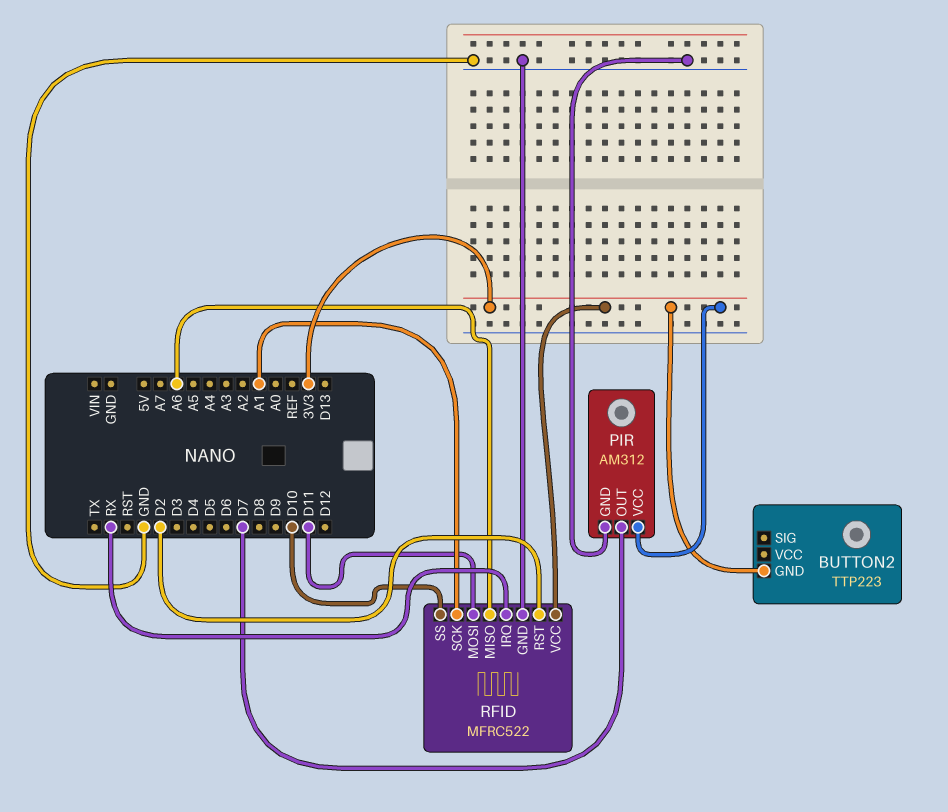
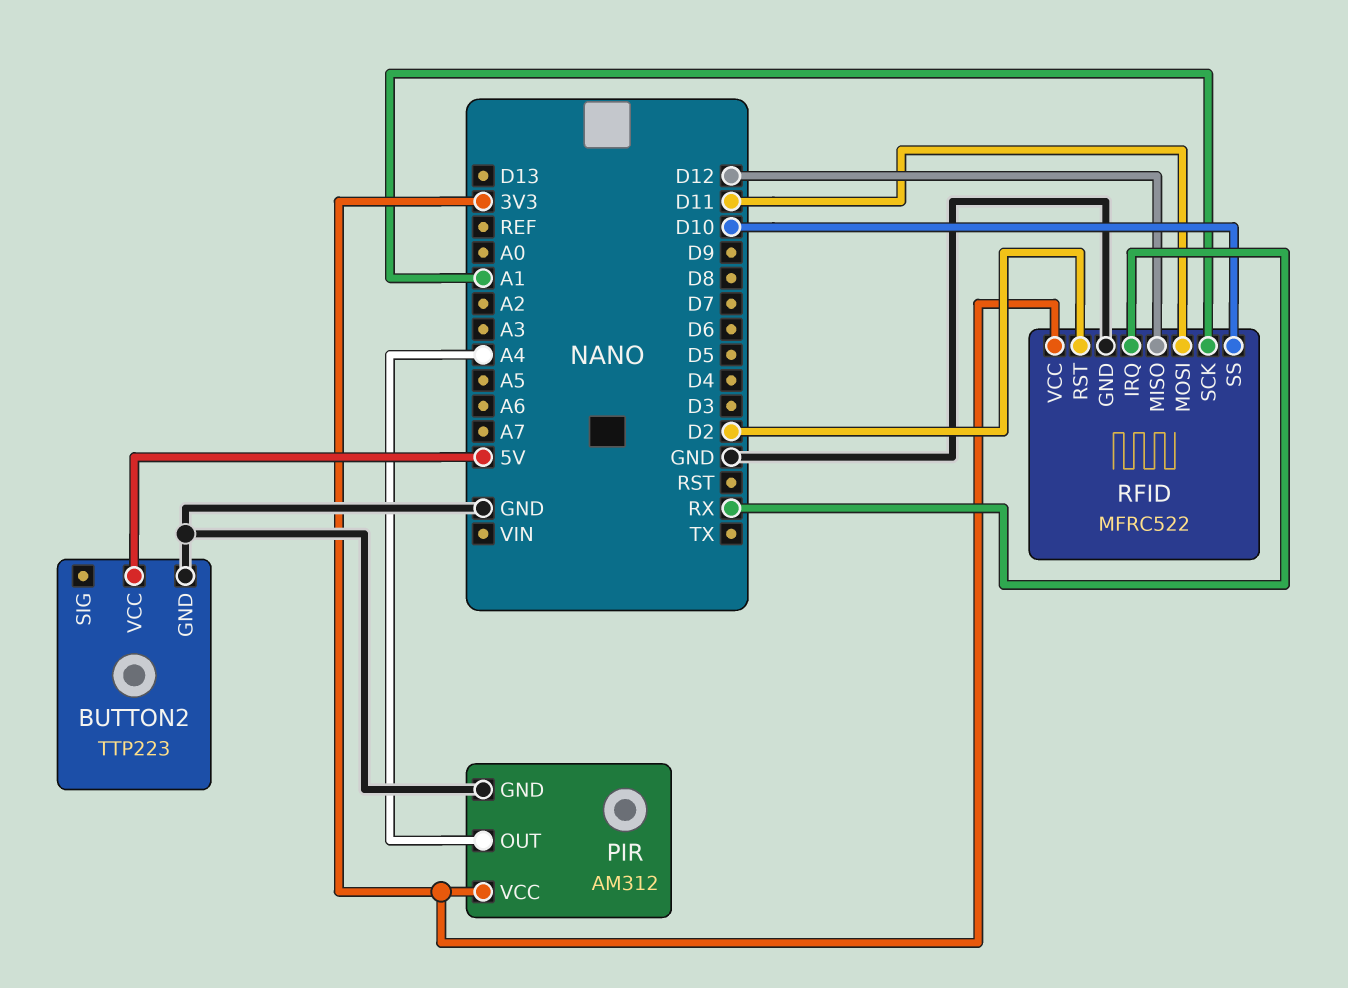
BUTTON2 pin GND: 3V3 -> GND
BUTTON2 pin VCC: none -> 5V
PIR pin OUT: D7 -> A4
RFID pin MISO: A6 -> D12

